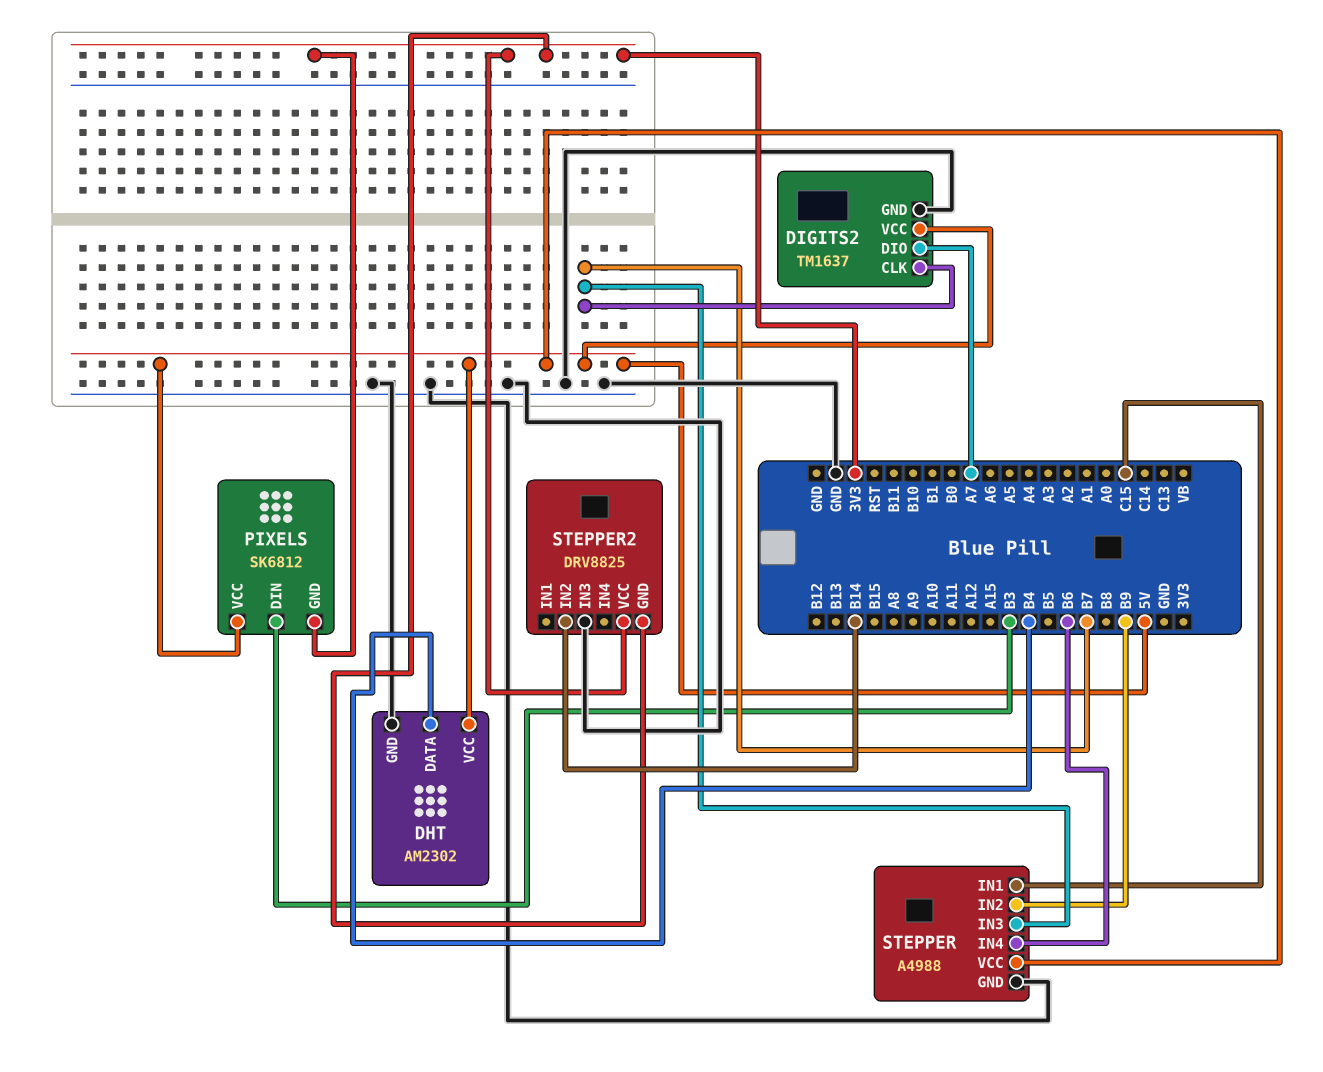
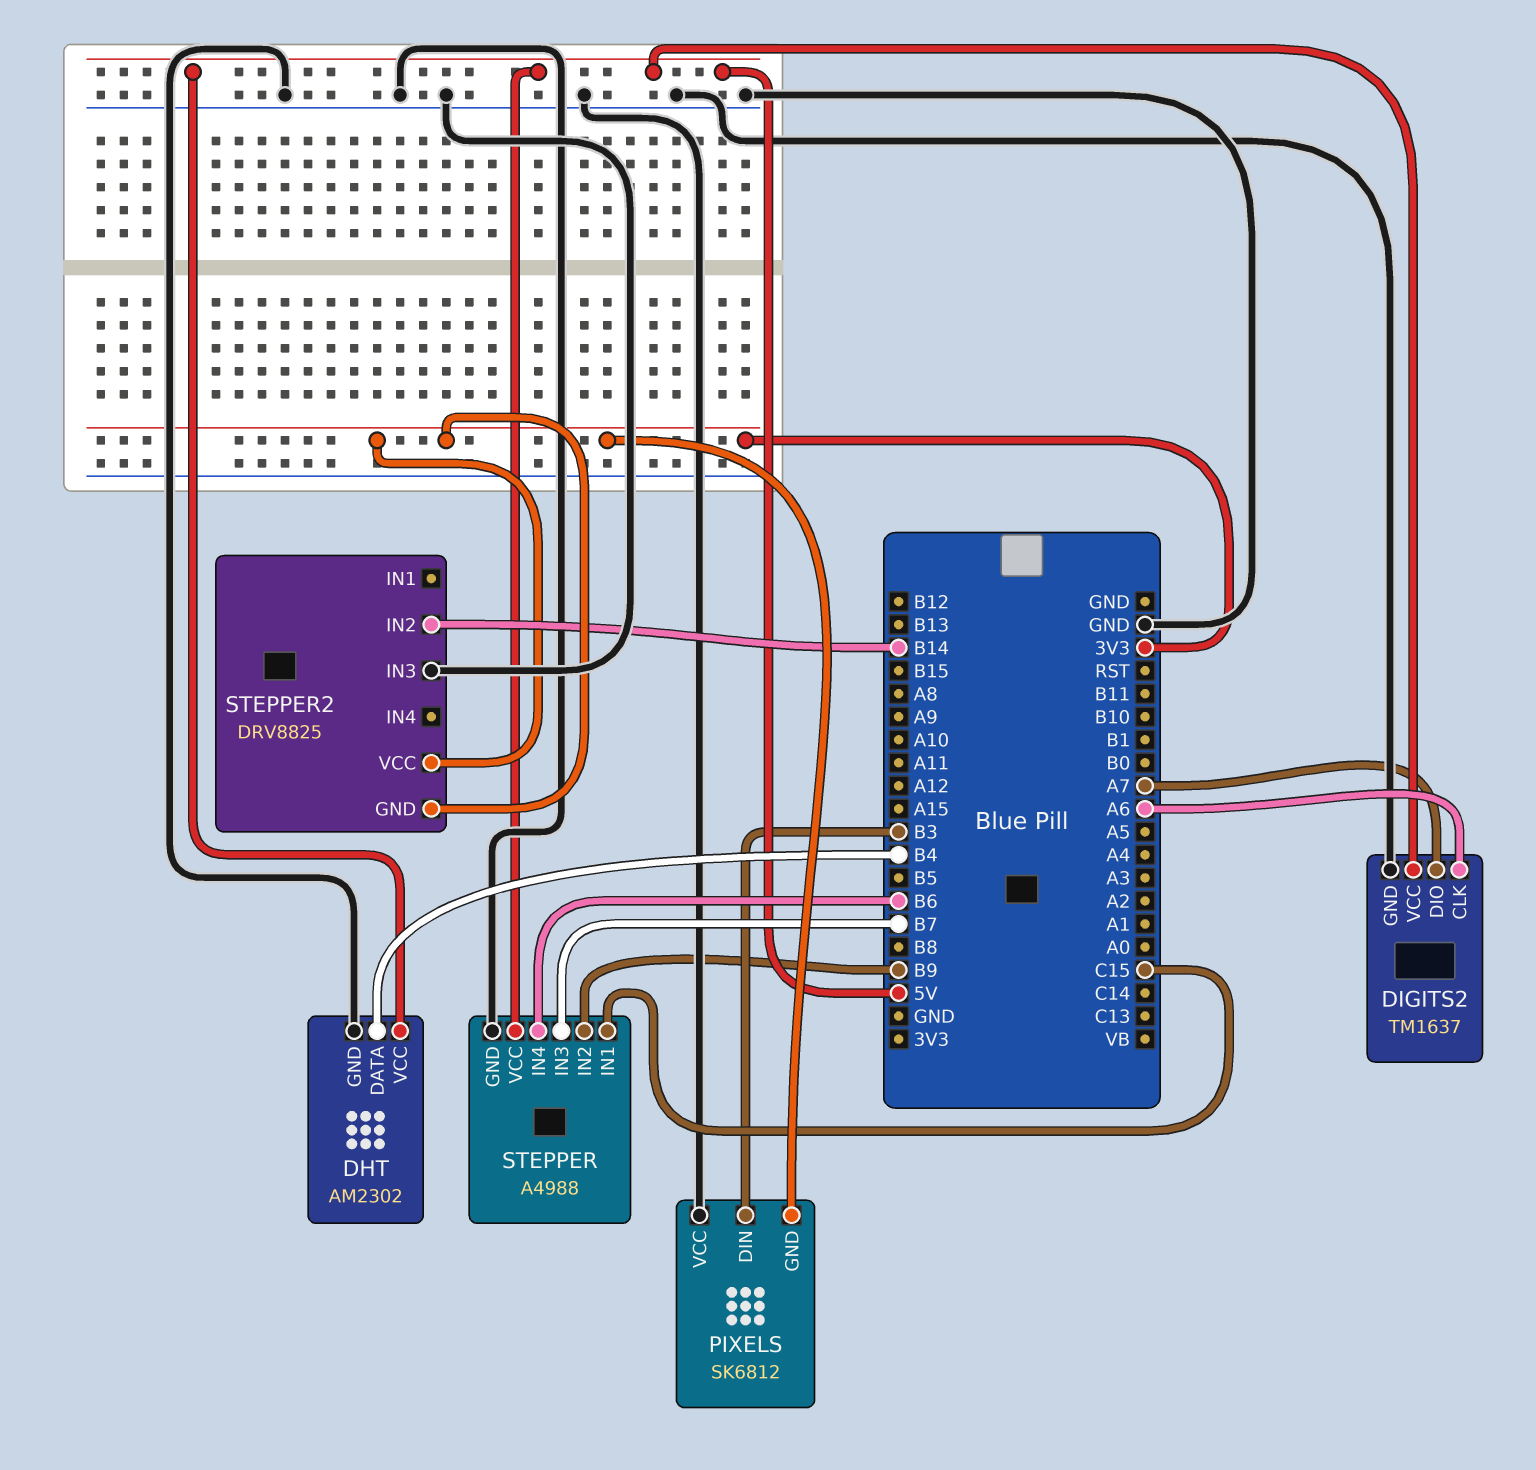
DIGITS2 pin CLK: B7 -> A6
PIXELS pin VCC: 5V -> GND

